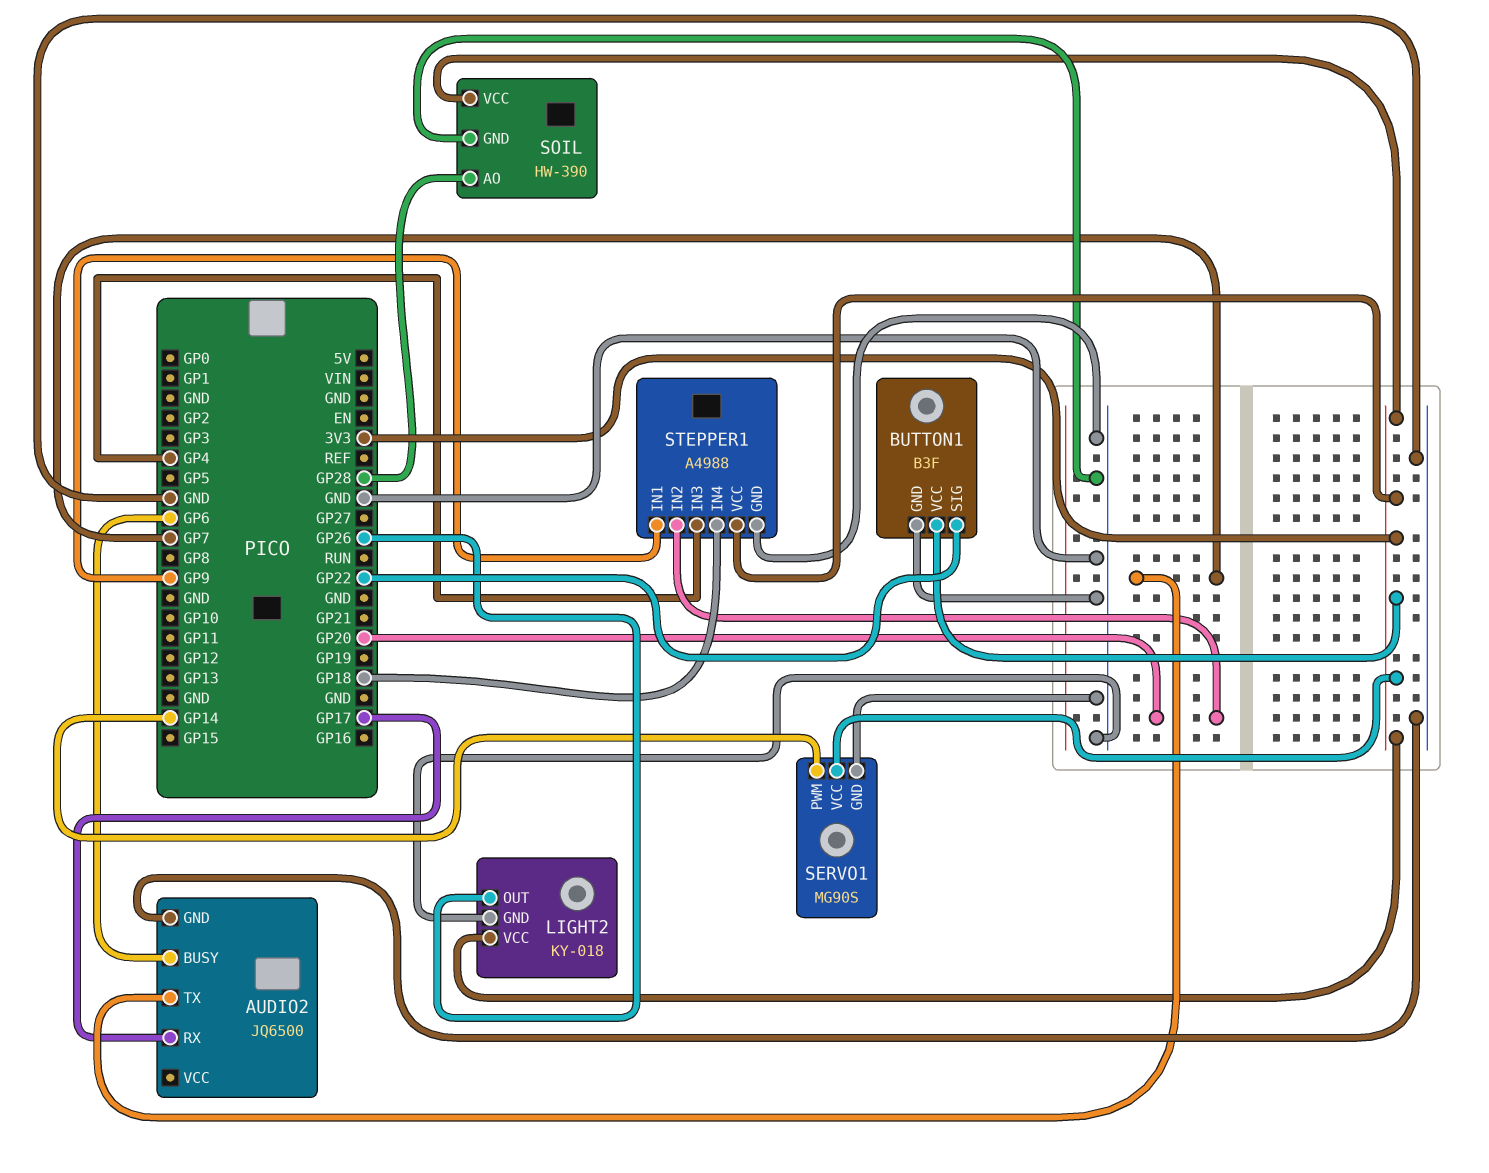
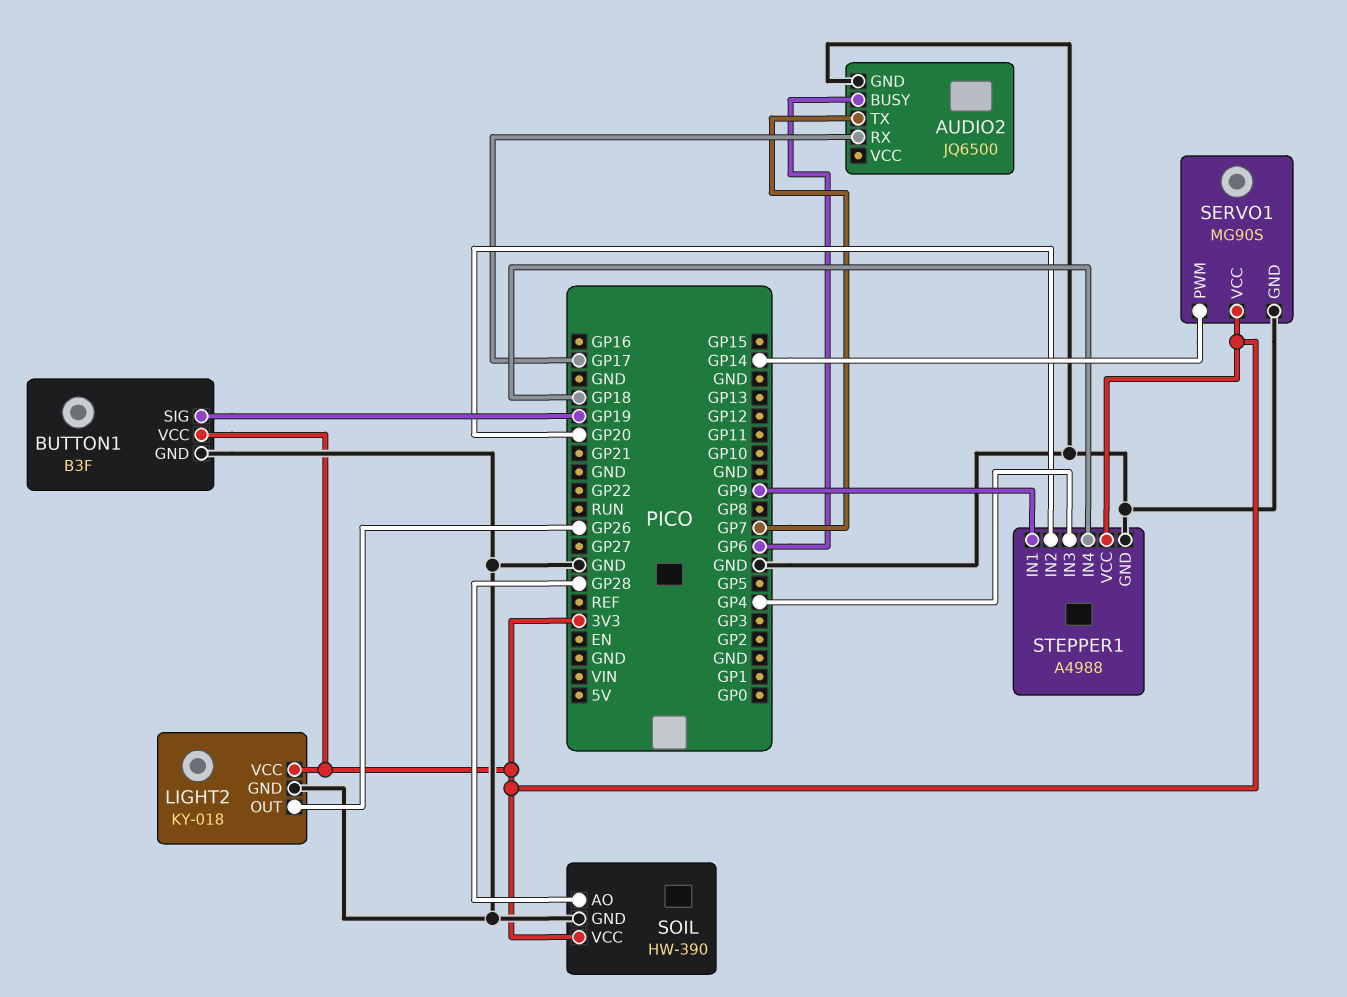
BUTTON1 pin SIG: GP22 -> GP19

